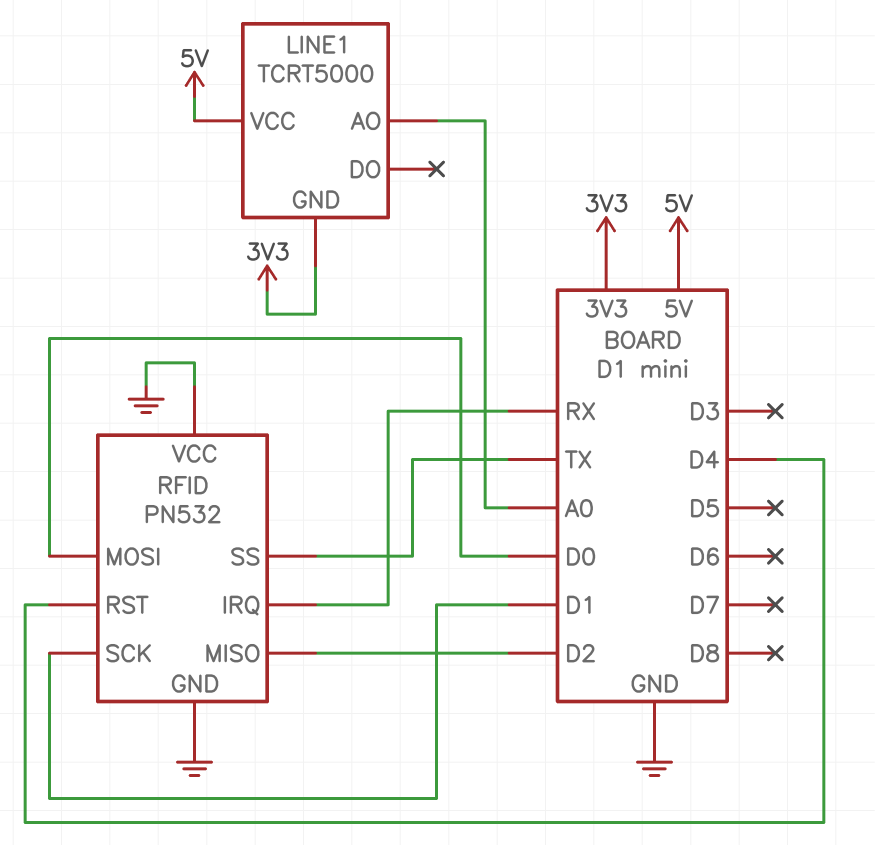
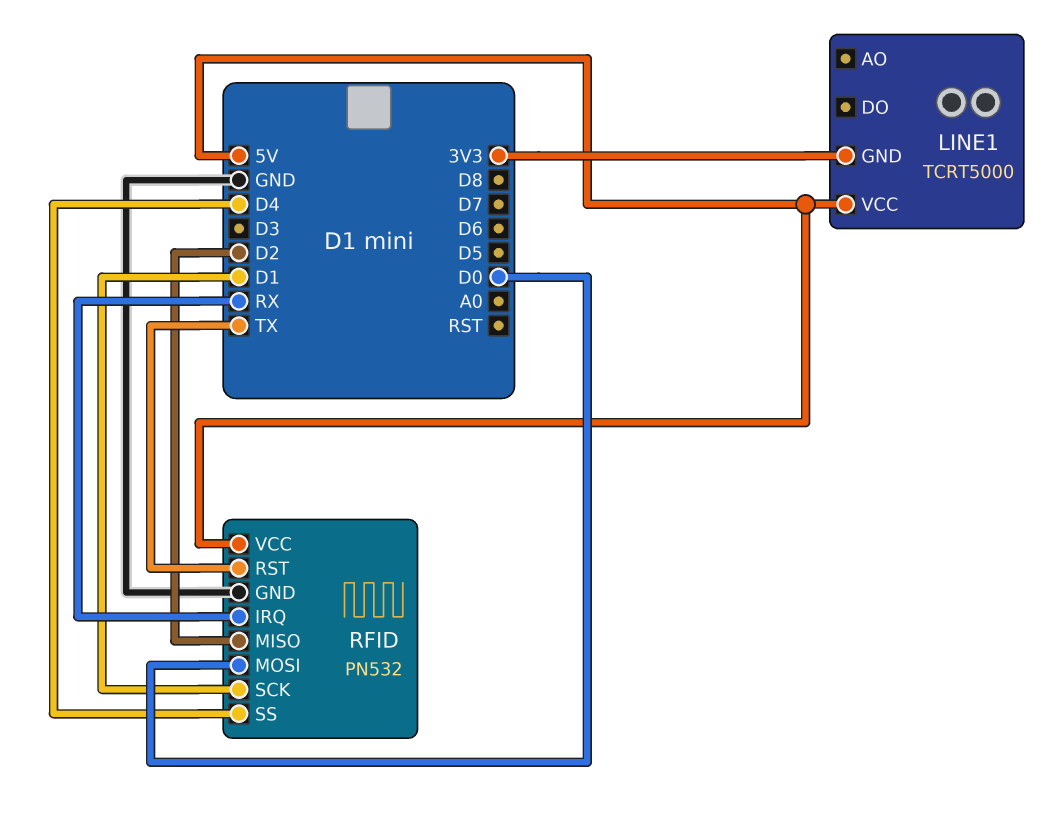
LINE1 pin AO: A0 -> none
RFID pin RST: D4 -> TX
RFID pin SS: TX -> D4
RFID pin VCC: GND -> 5V

